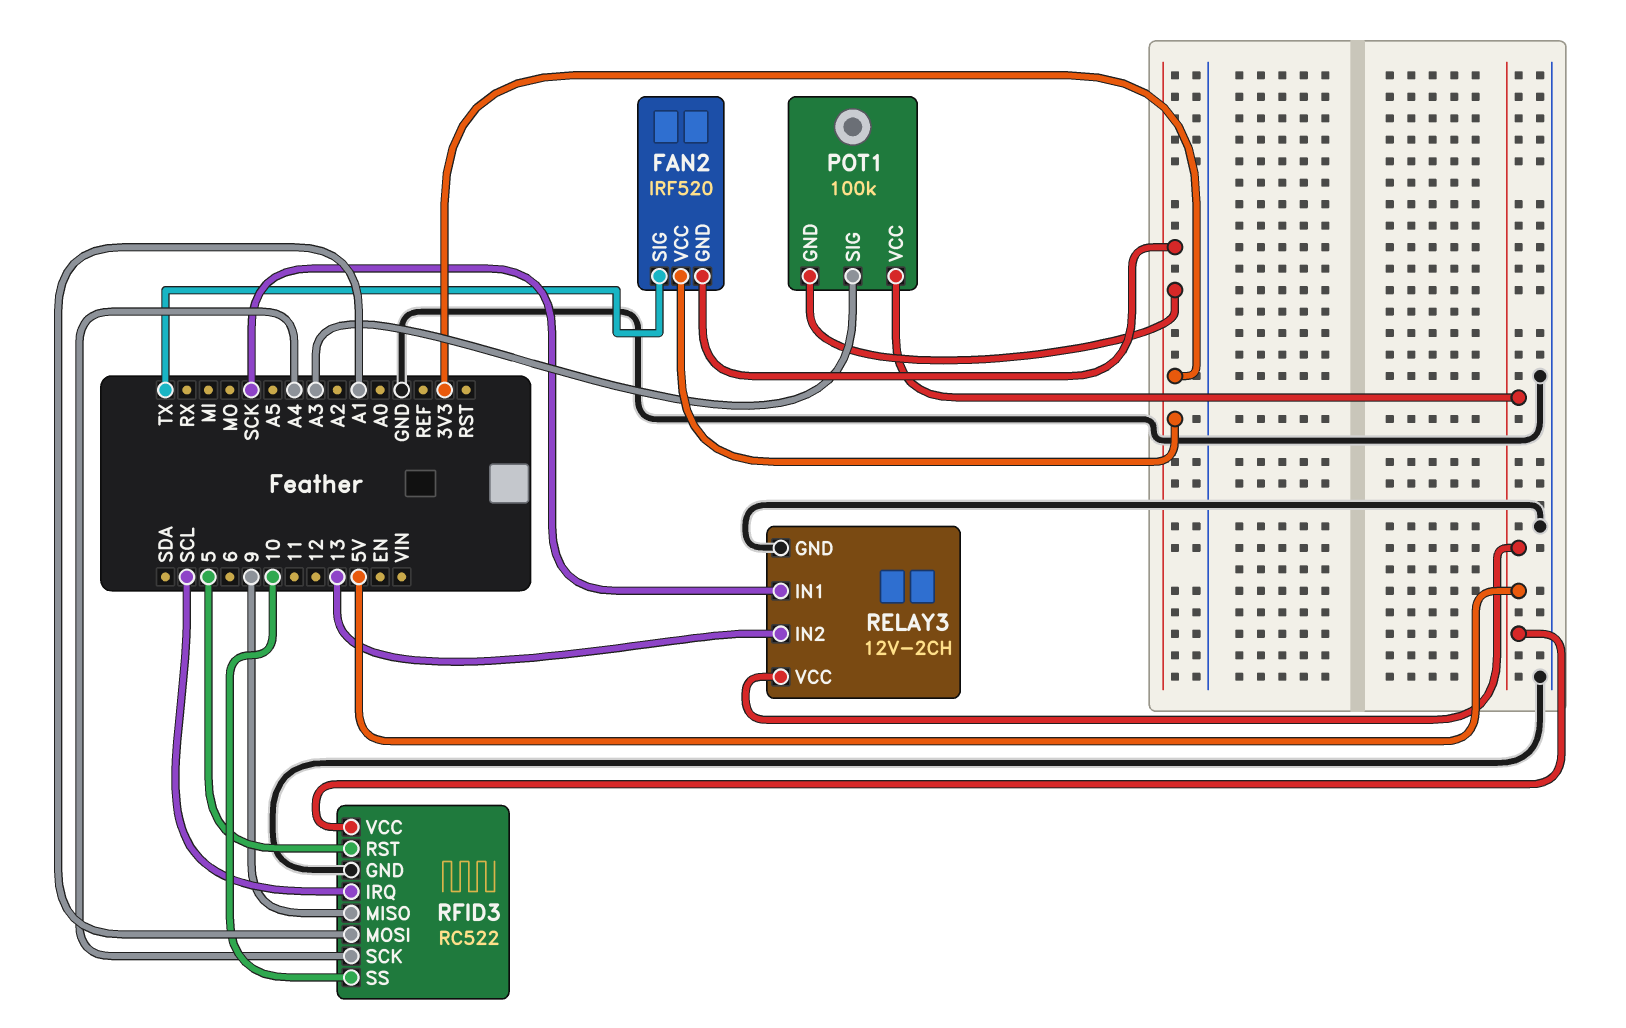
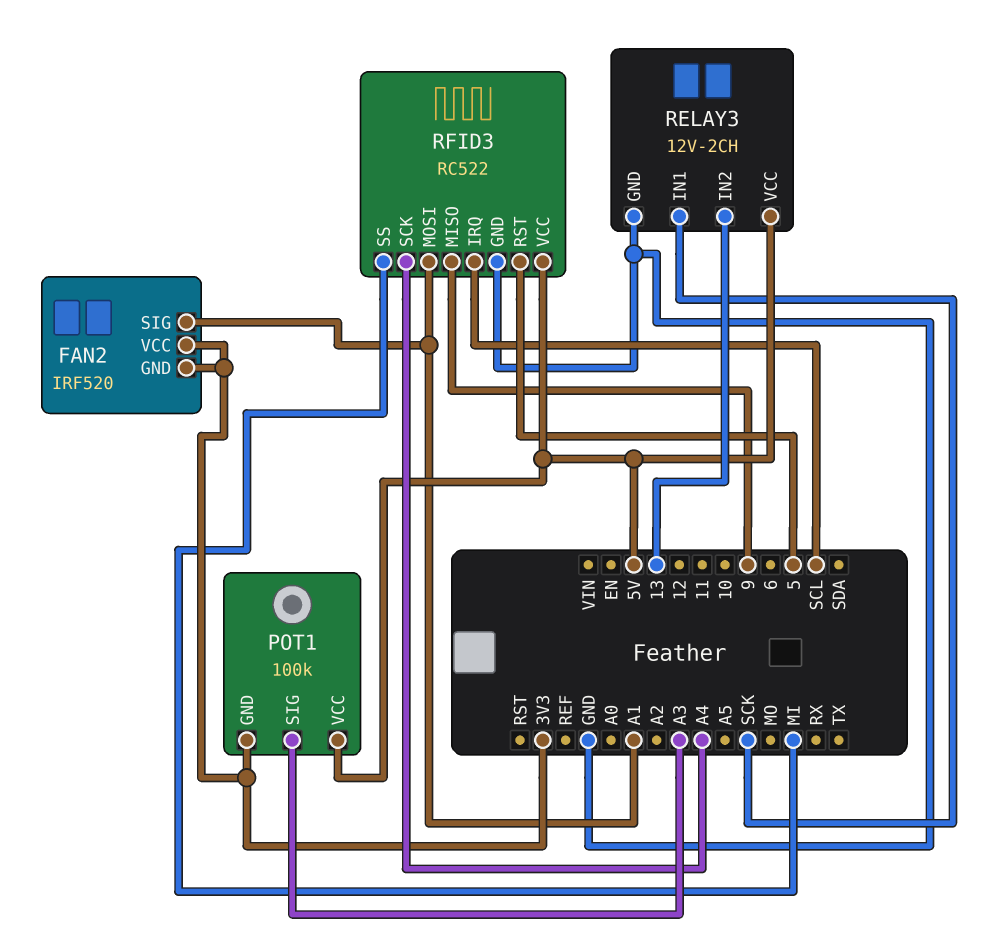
FAN2 pin SIG: TX -> A1
RFID3 pin SS: 10 -> MI

